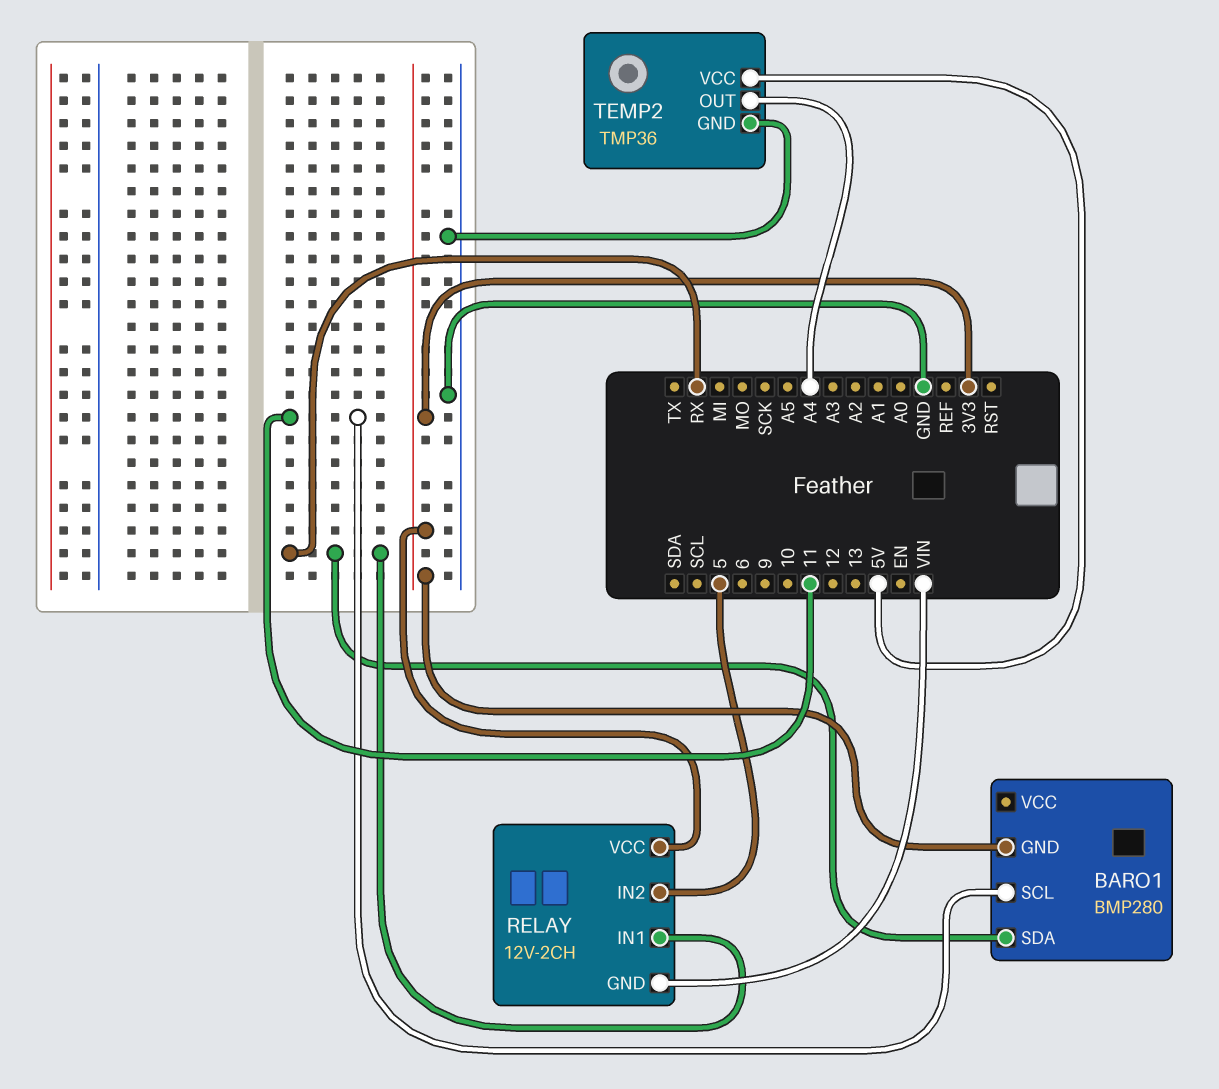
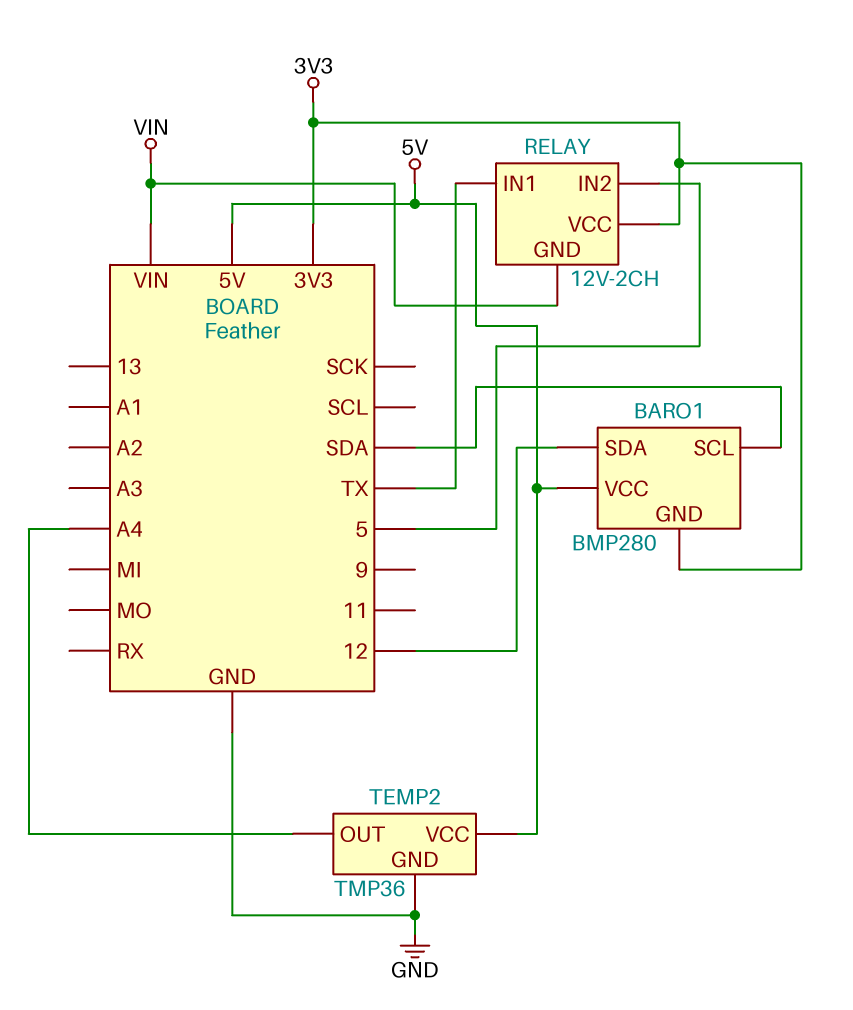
BARO1 pin SCL: 11 -> SDA
BARO1 pin SDA: RX -> 12
BARO1 pin VCC: none -> 5V
RELAY pin IN1: RX -> TX

